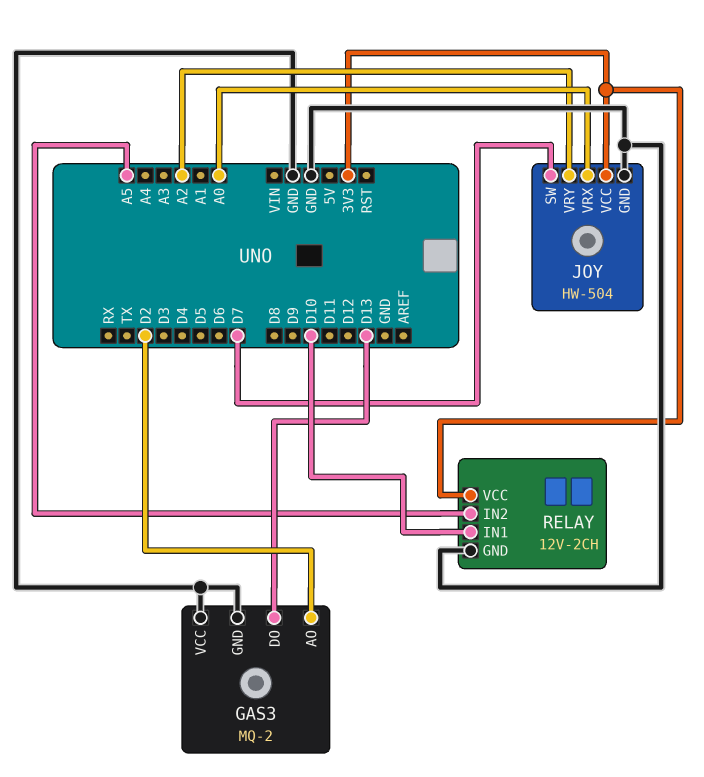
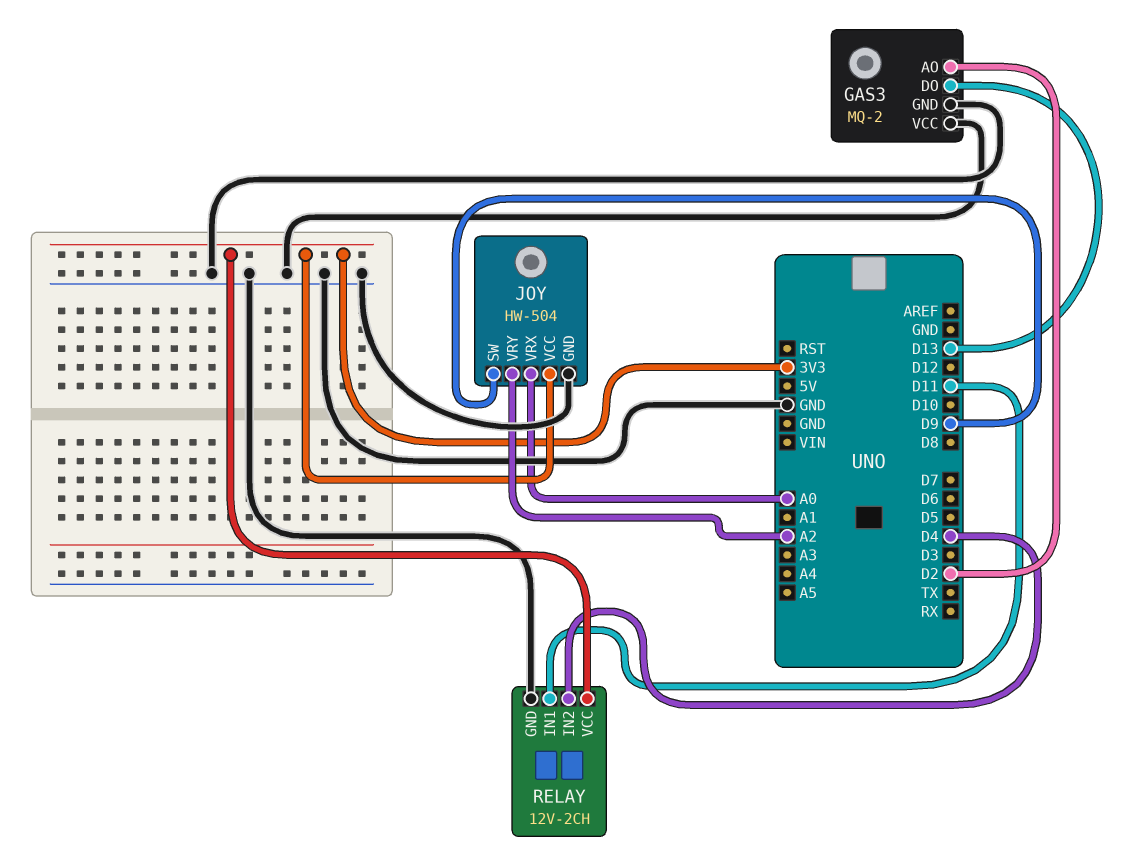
JOY pin SW: D7 -> D9
RELAY pin IN1: D10 -> D11
RELAY pin IN2: A5 -> D4

